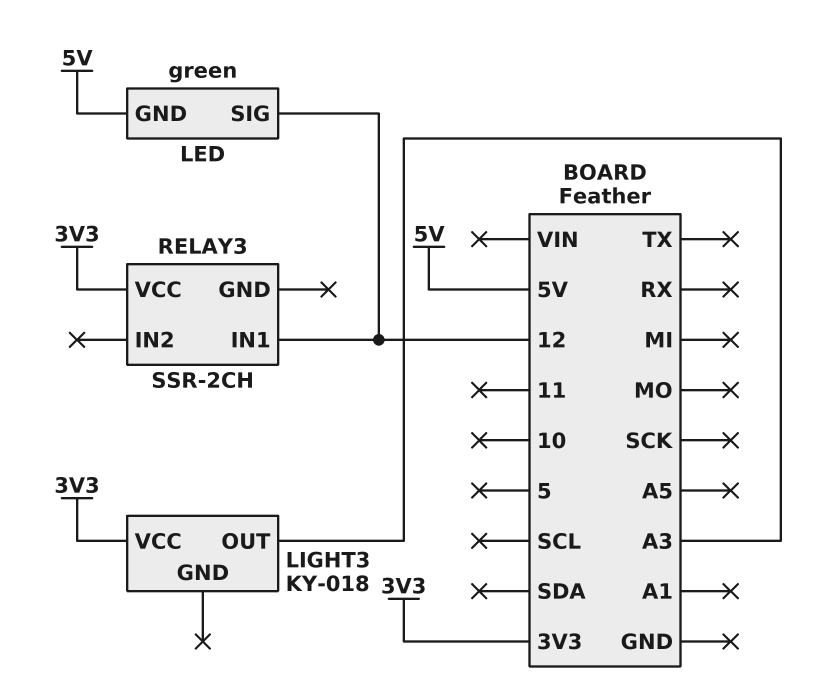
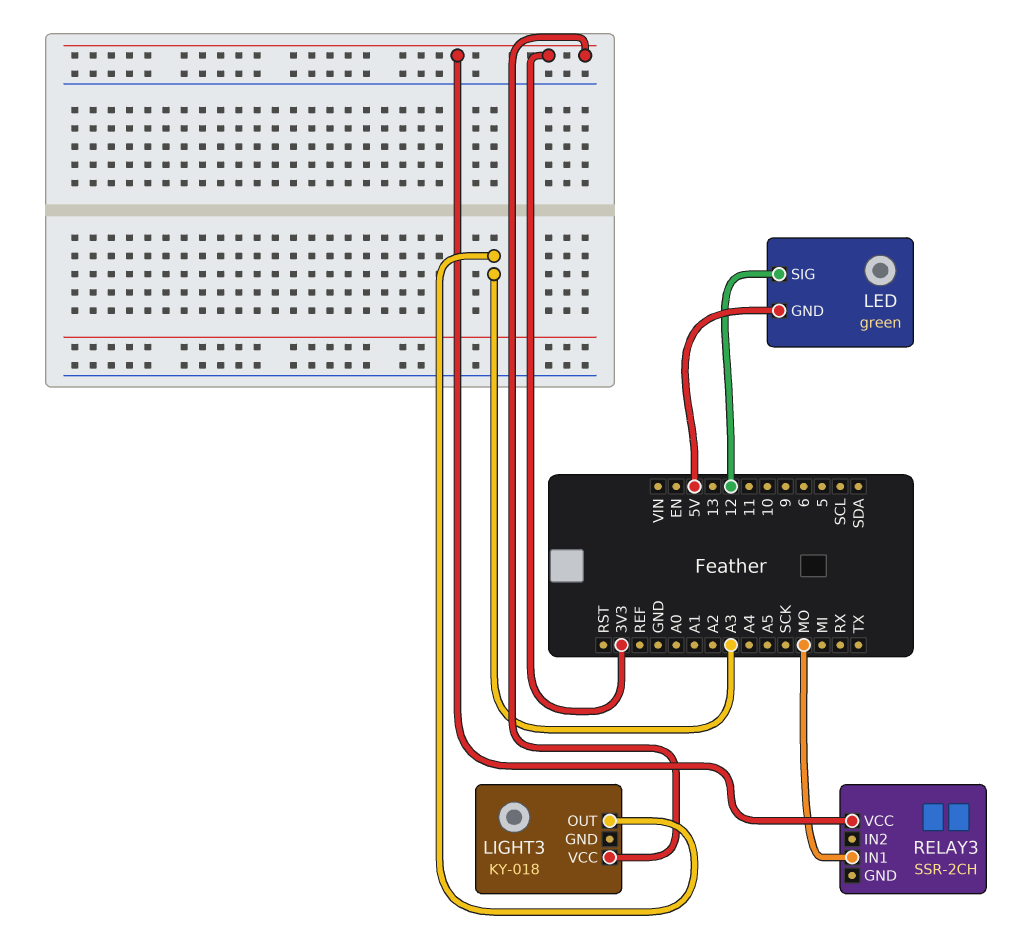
RELAY3 pin IN1: 12 -> MO

